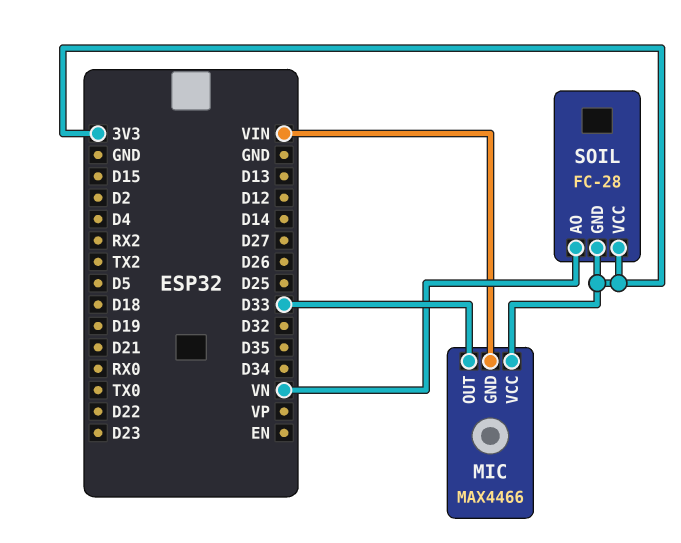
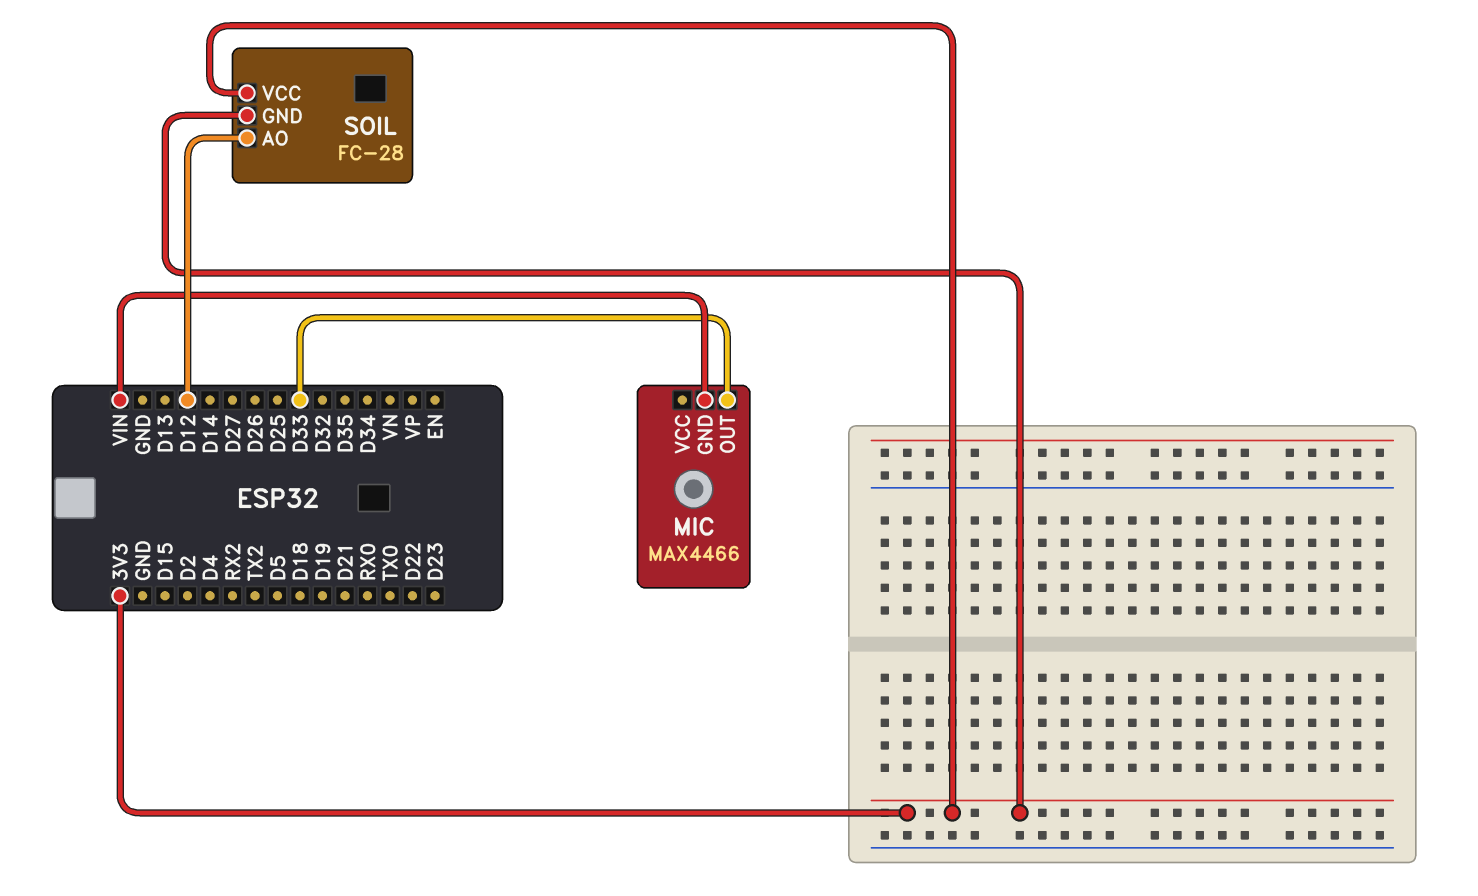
MIC pin VCC: 3V3 -> none
SOIL pin AO: VN -> D12

